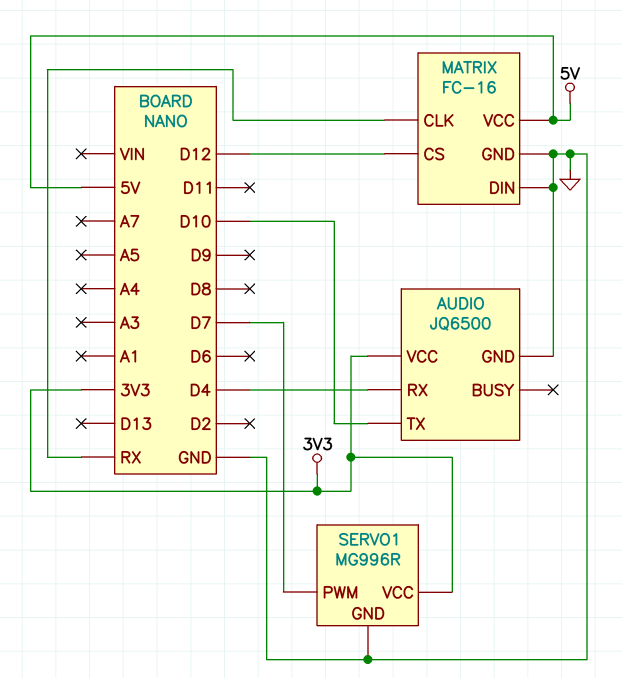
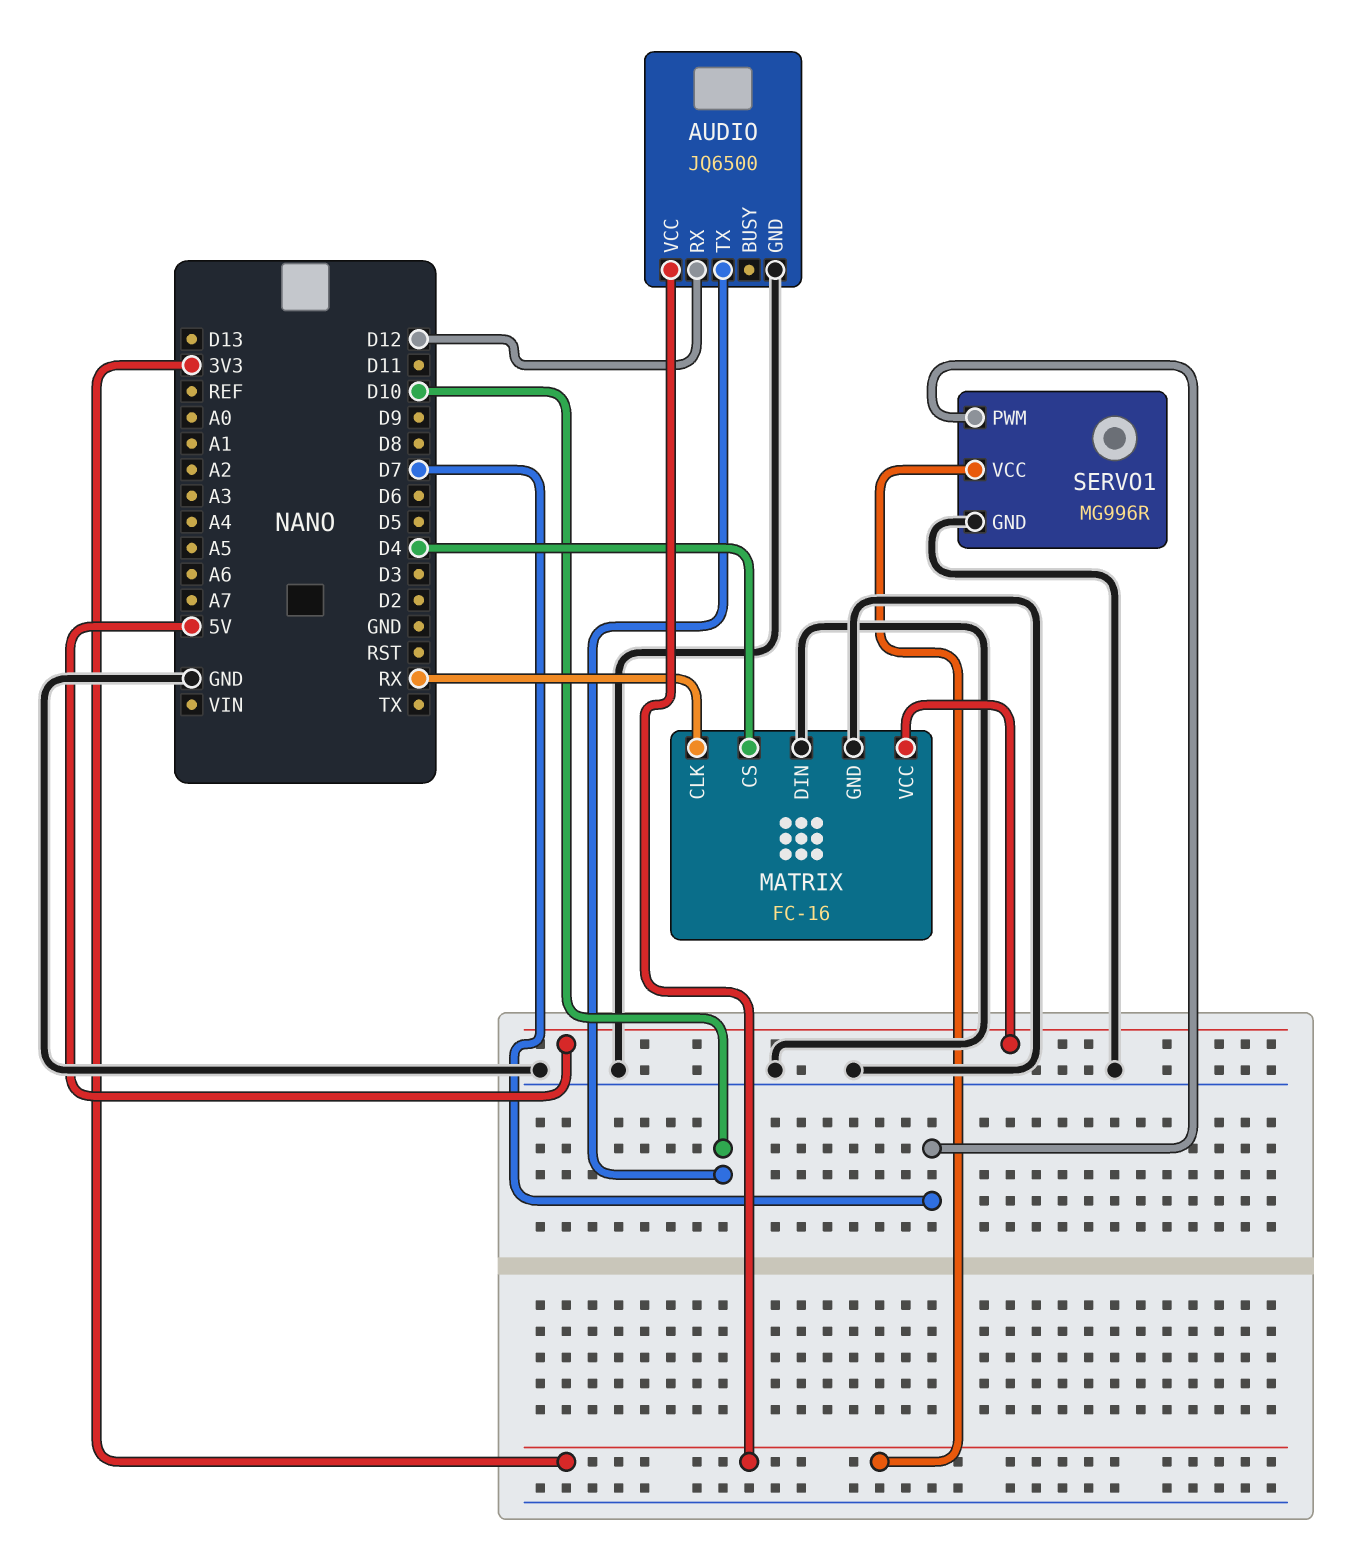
AUDIO pin RX: D4 -> D12
MATRIX pin CS: D12 -> D4

